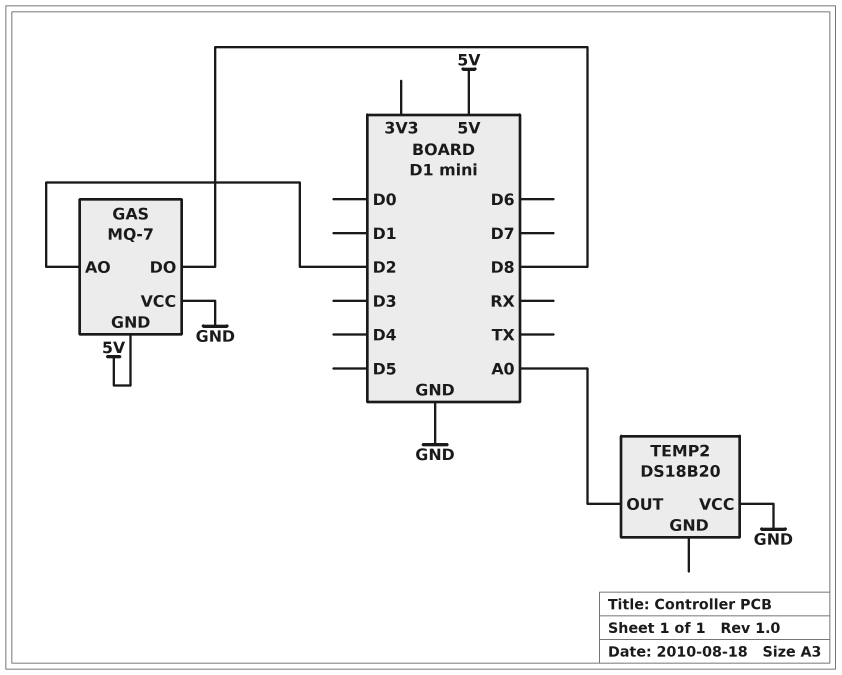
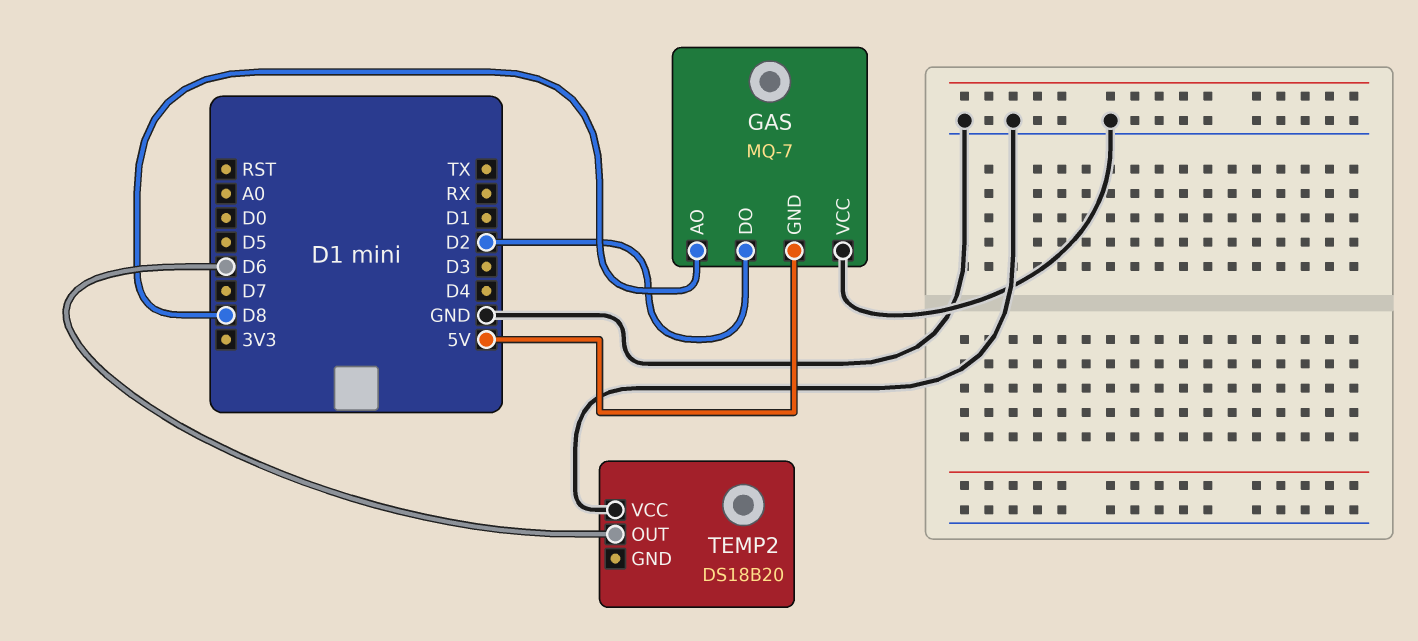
GAS pin AO: D2 -> D8
GAS pin DO: D8 -> D2
TEMP2 pin OUT: A0 -> D6

